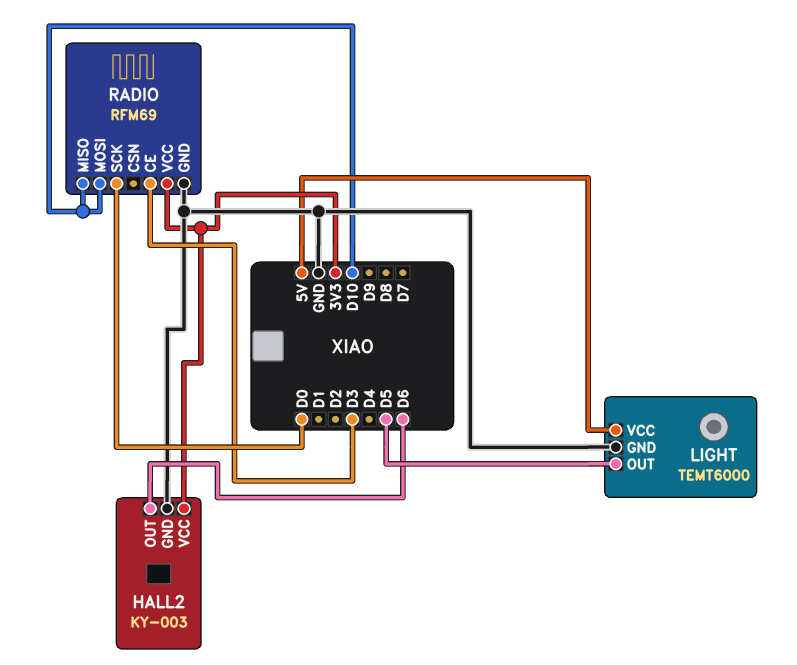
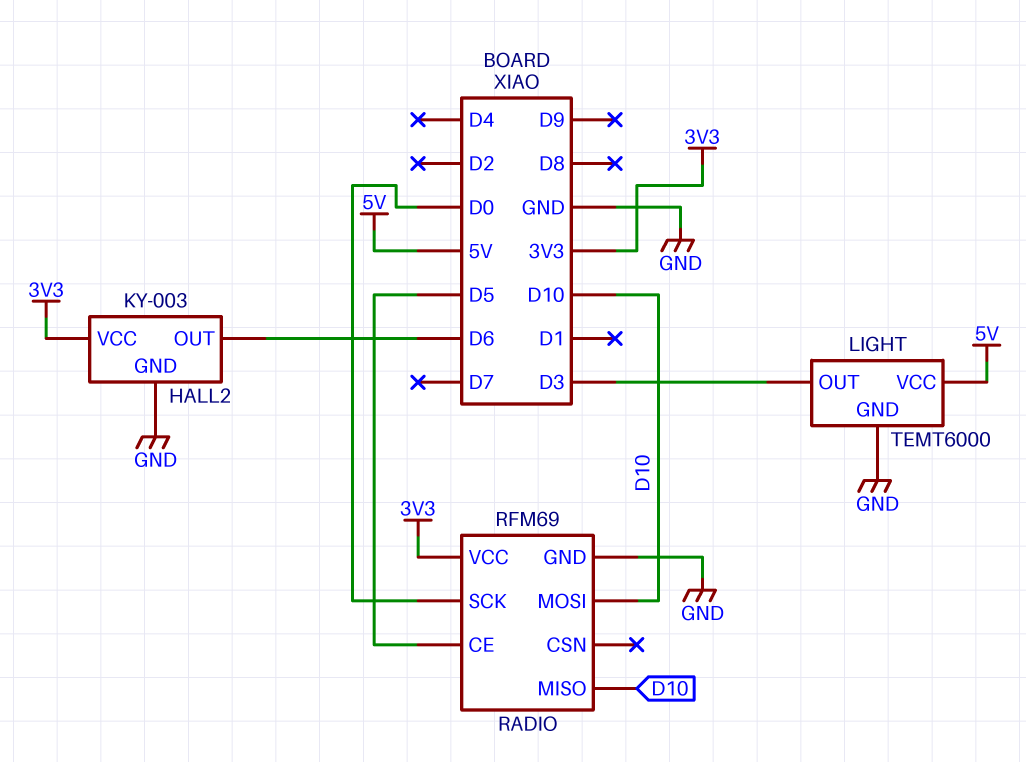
LIGHT pin OUT: D5 -> D3
RADIO pin CE: D3 -> D5

